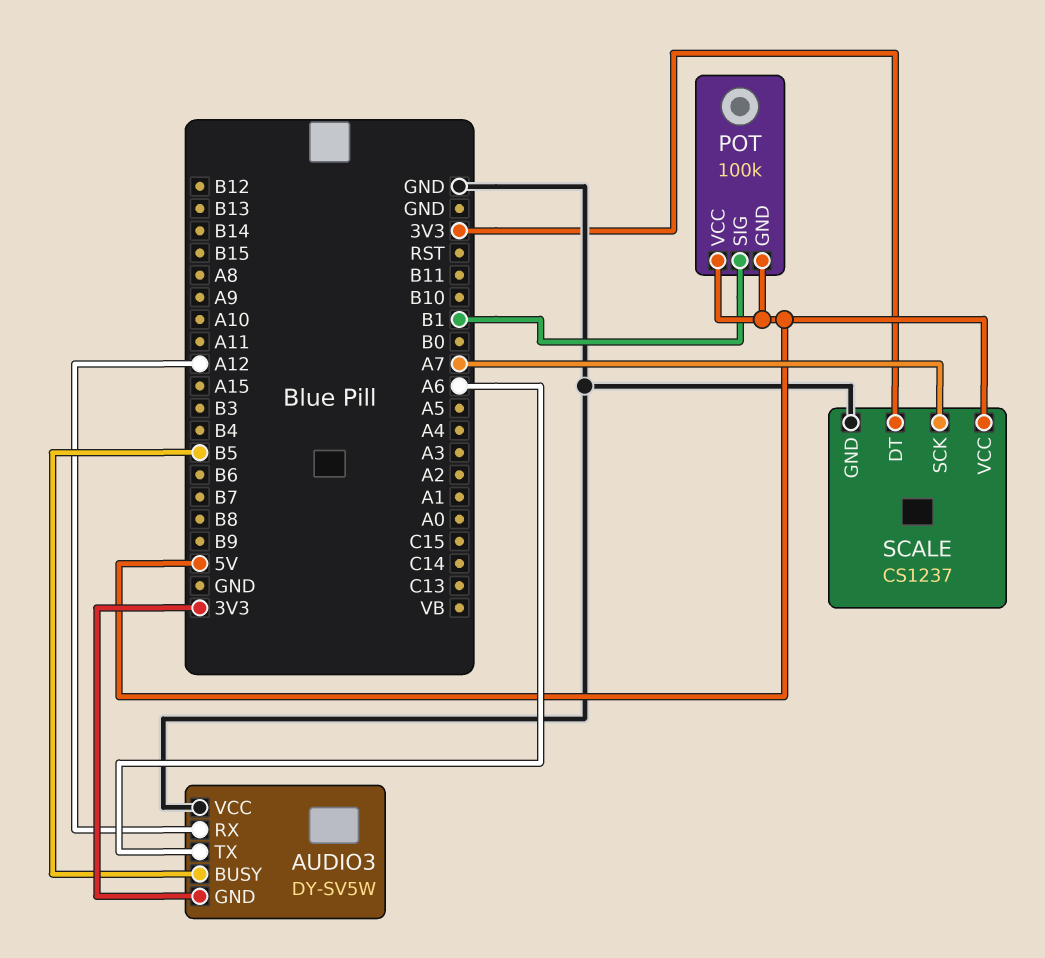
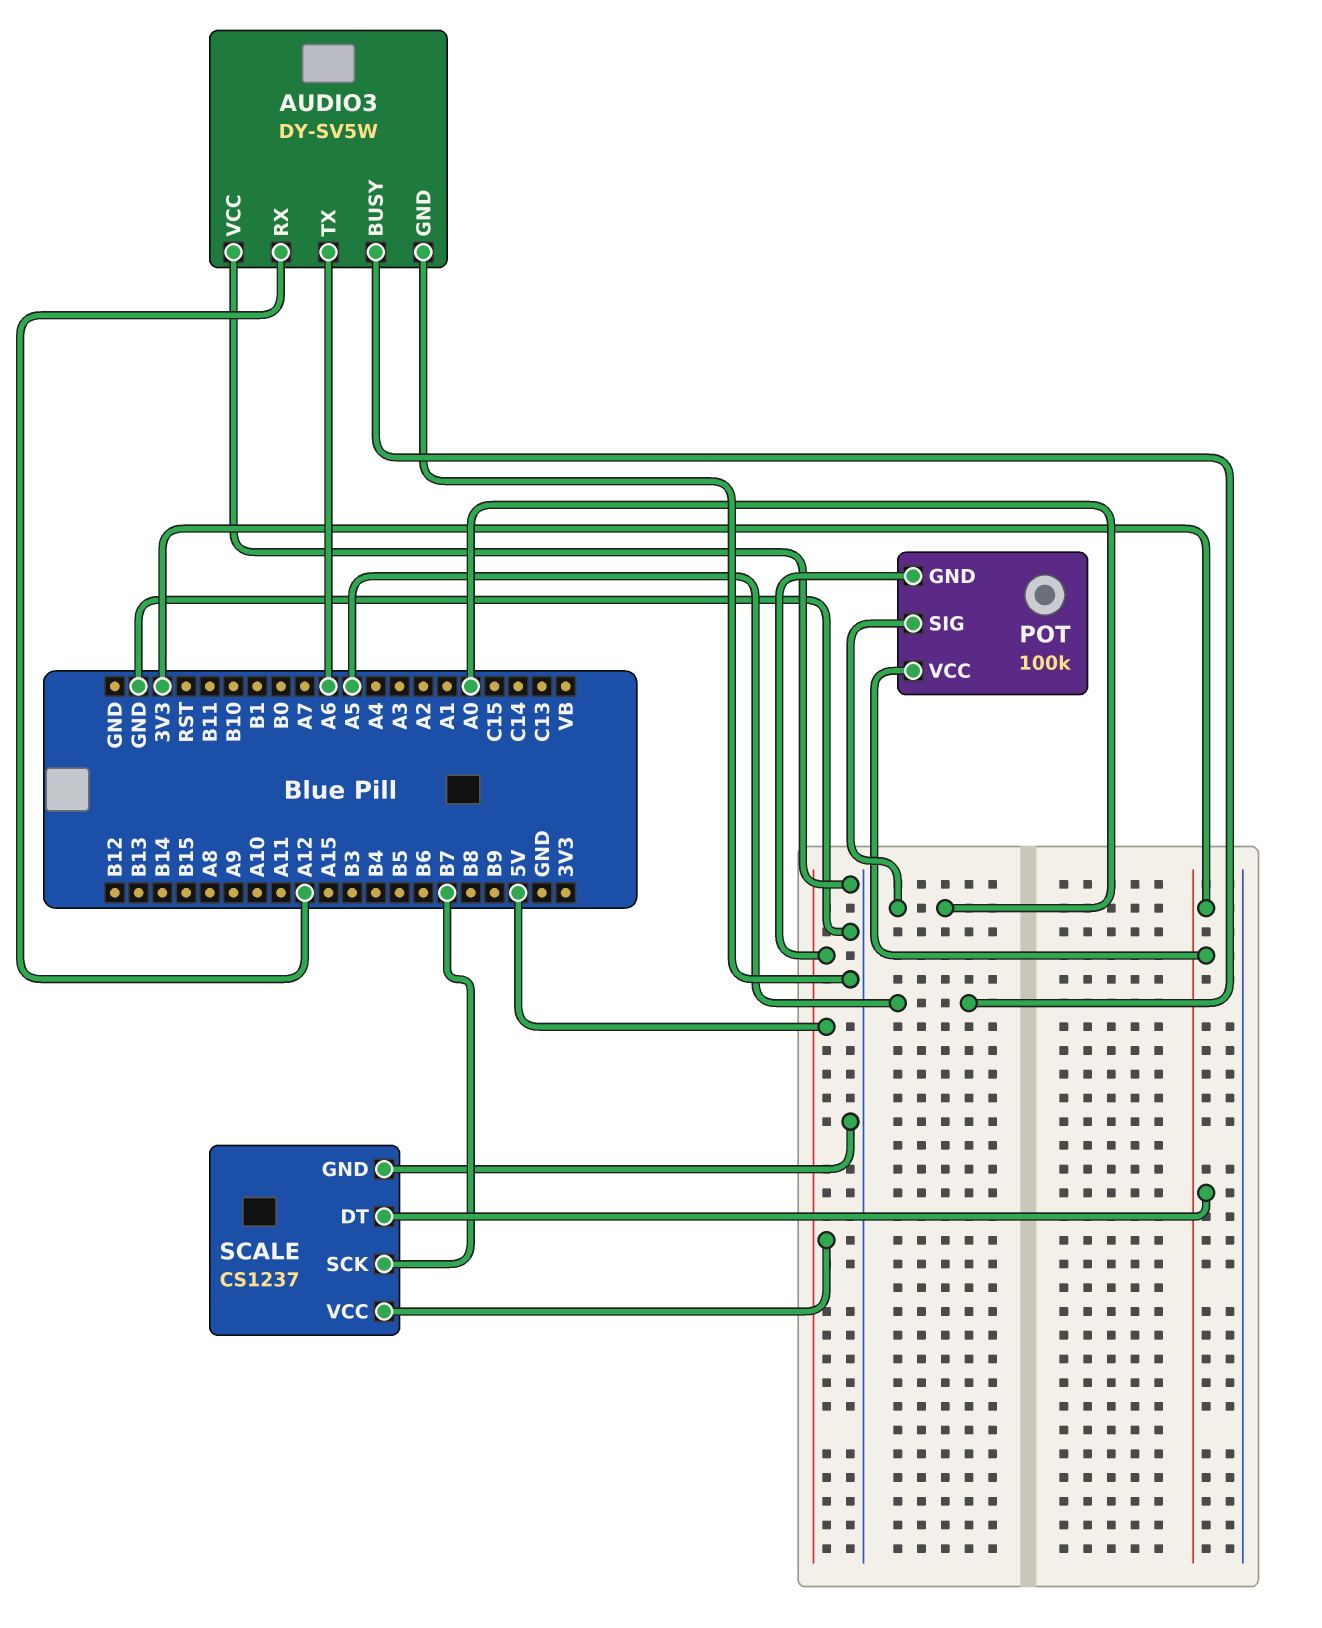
AUDIO3 pin BUSY: B5 -> A5
AUDIO3 pin GND: 3V3 -> GND
POT pin SIG: B1 -> A0
POT pin VCC: 5V -> 3V3
SCALE pin SCK: A7 -> B7

